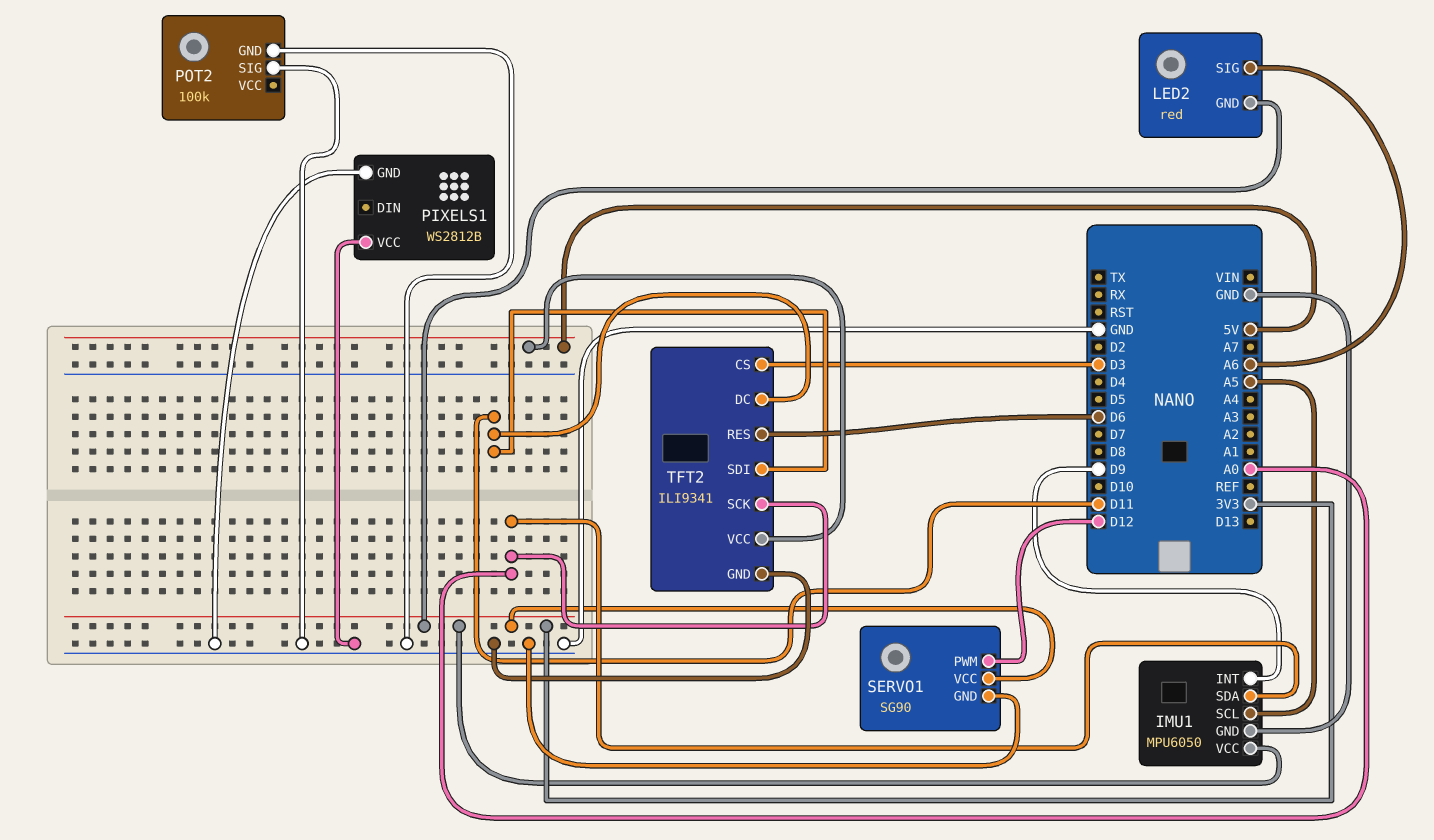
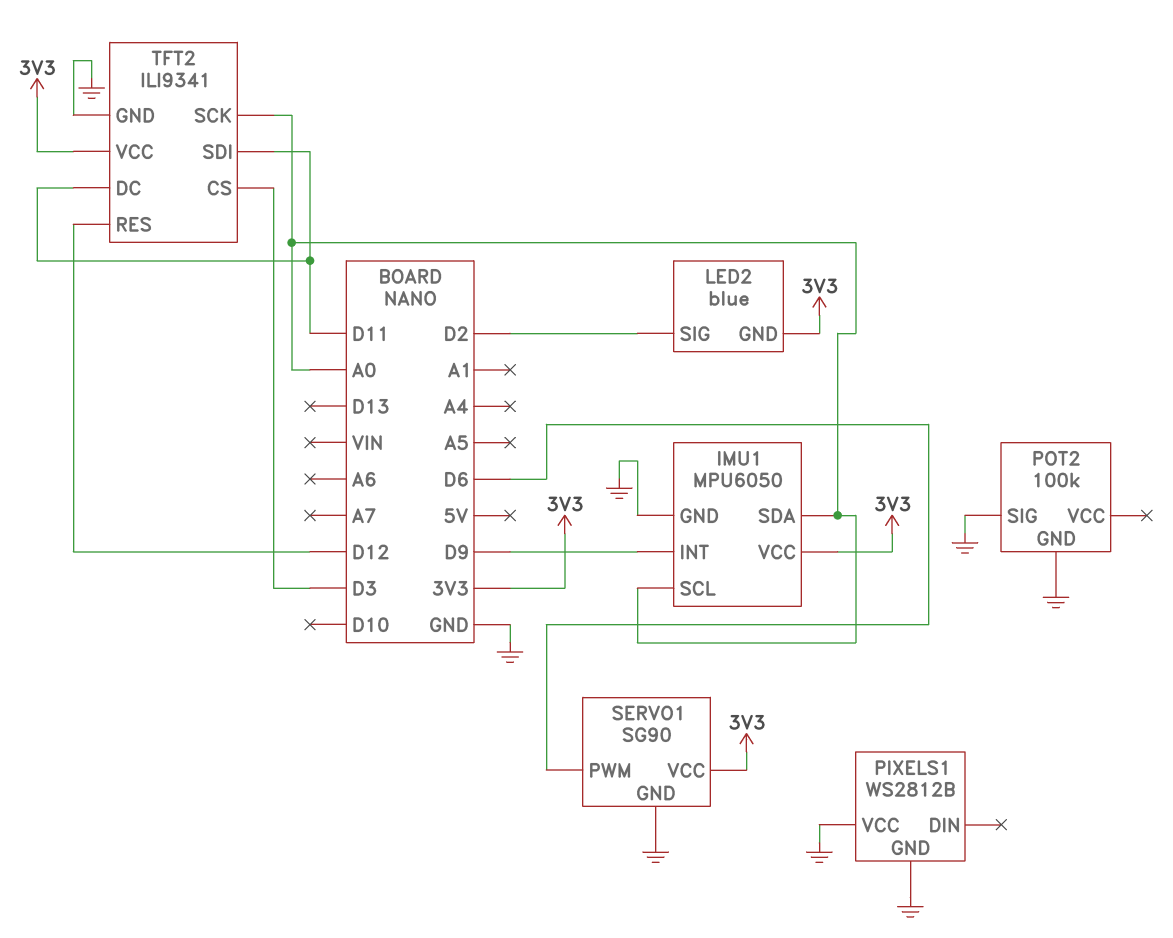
IMU1 pin SCL: A5 -> A0
LED2: red -> blue
LED2 pin SIG: A6 -> D2
SERVO1 pin PWM: D12 -> D6
TFT2 pin RES: D6 -> D12
TFT2 pin VCC: 5V -> 3V3

